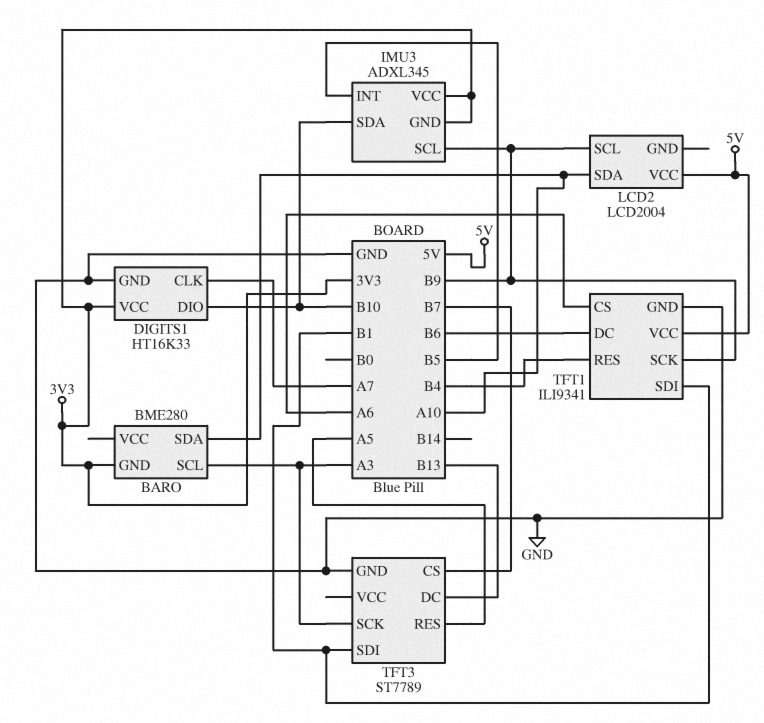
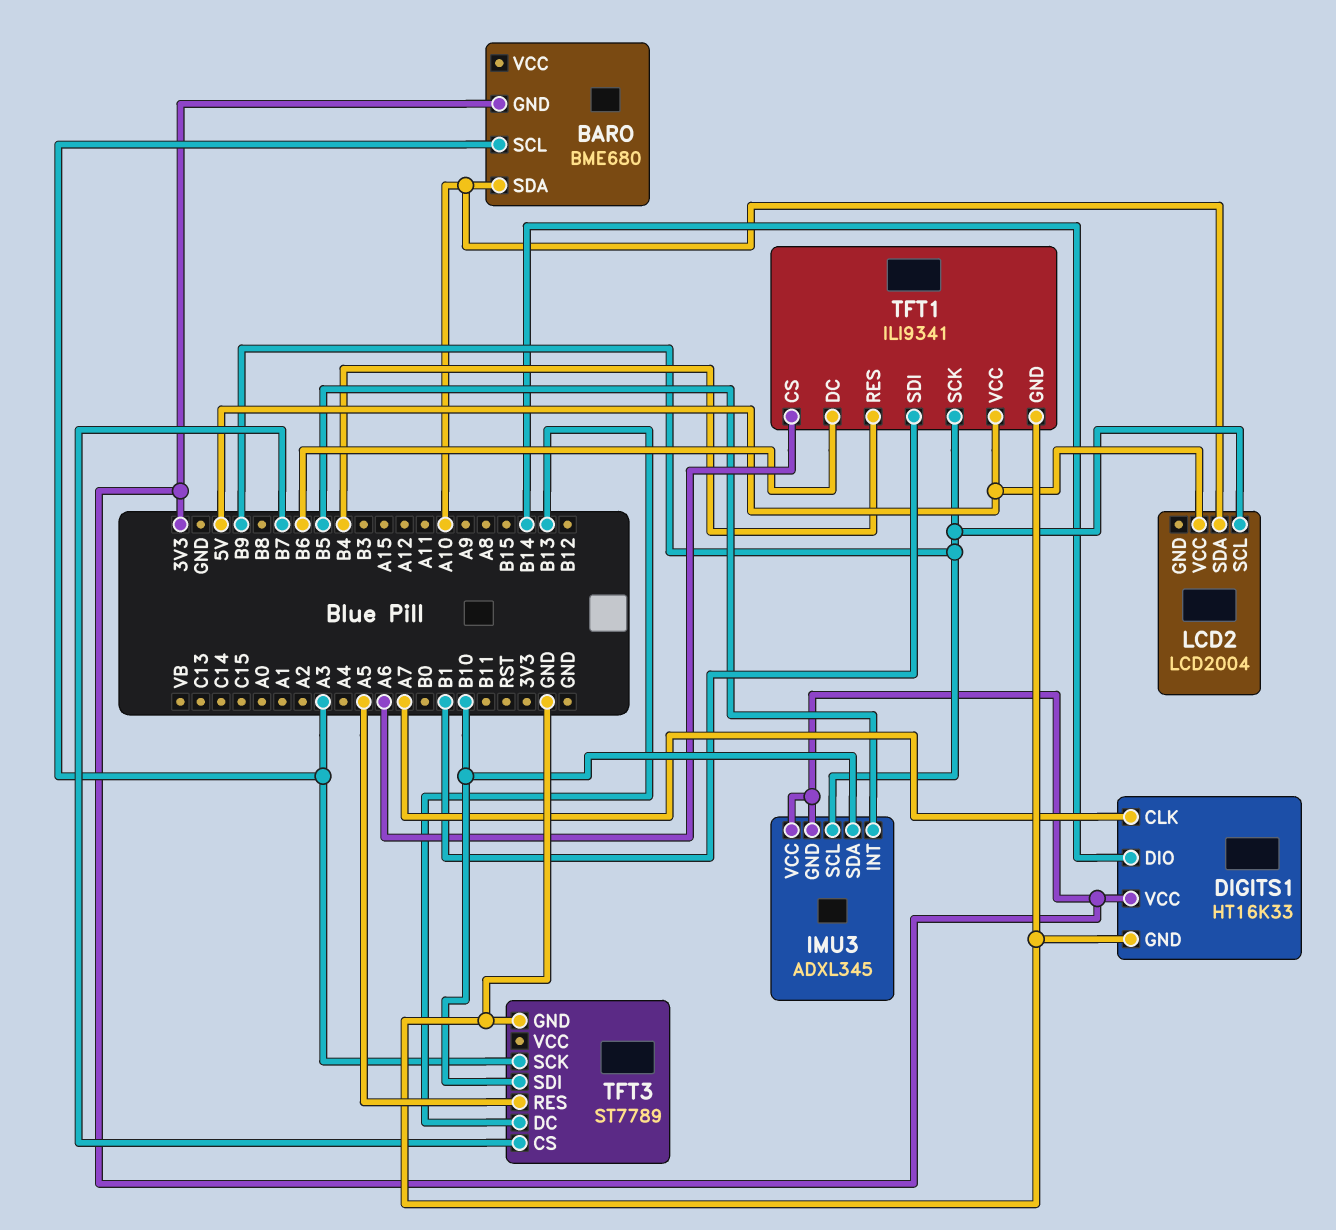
BARO: BME280 -> BME680
DIGITS1 pin DIO: B10 -> B14
TFT3 pin SDI: B1 -> B10

